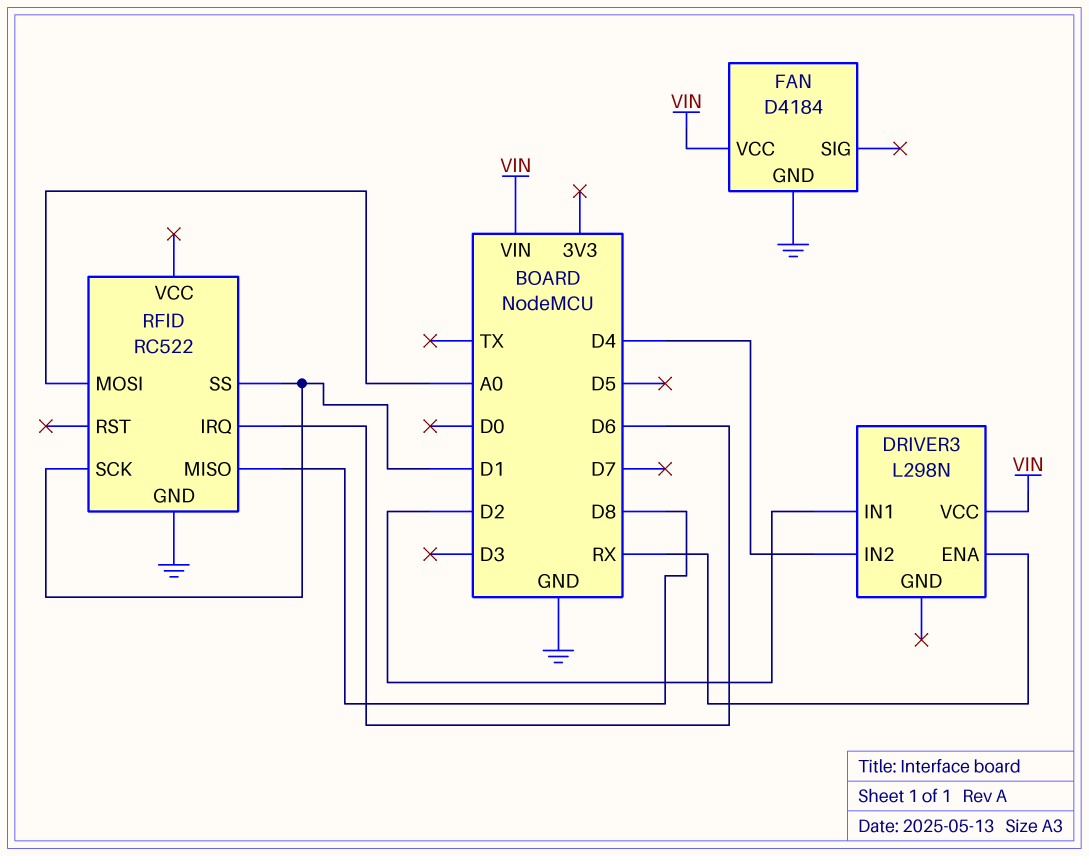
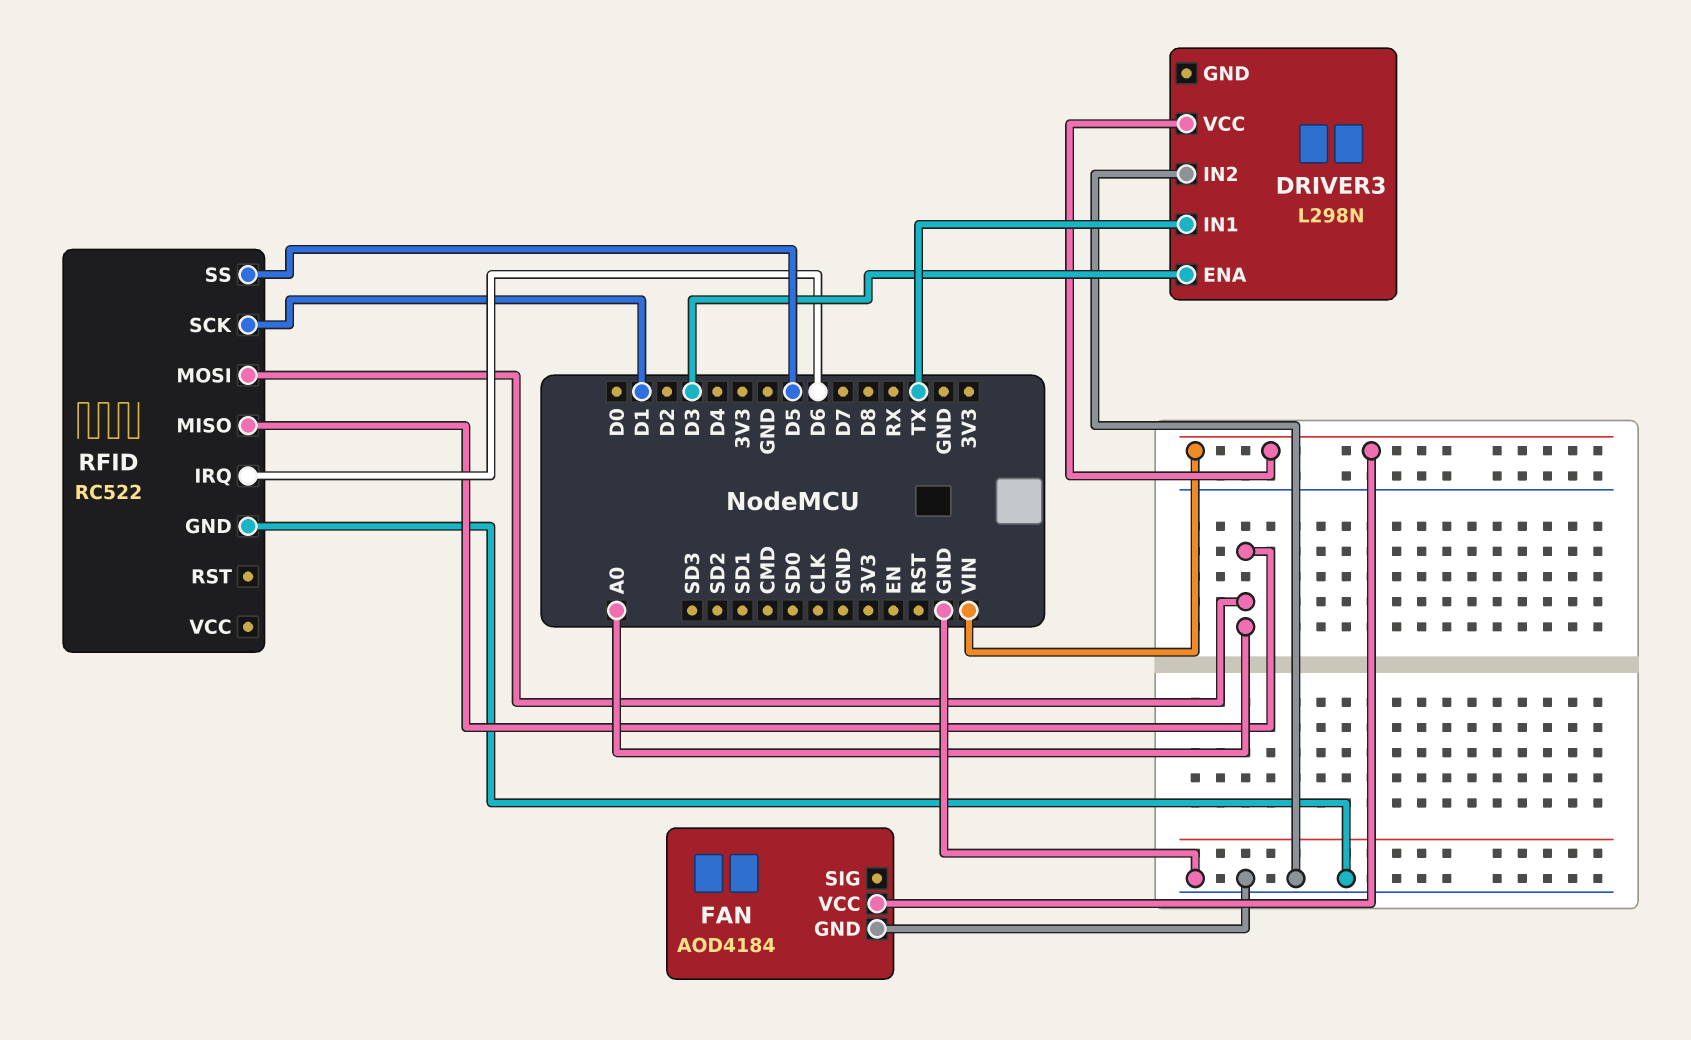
DRIVER3 pin ENA: RX -> D3
DRIVER3 pin IN1: D2 -> TX
DRIVER3 pin IN2: D4 -> GND
FAN: D4184 -> AOD4184
RFID pin MISO: D8 -> A0
RFID pin SS: D1 -> D5

